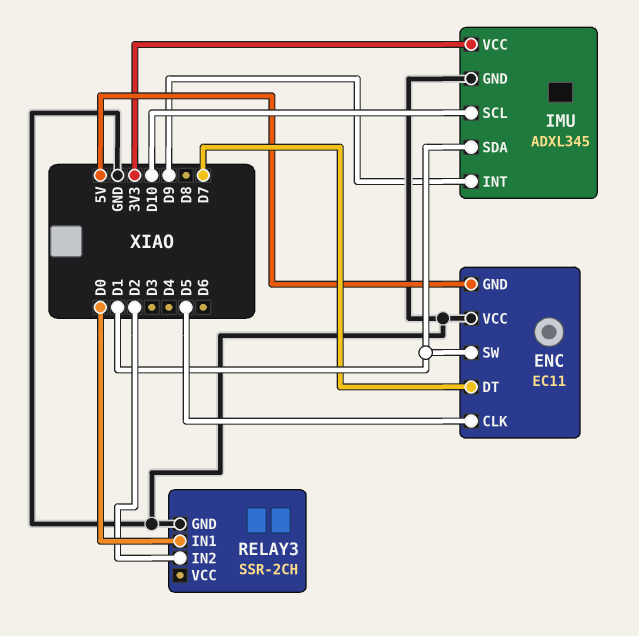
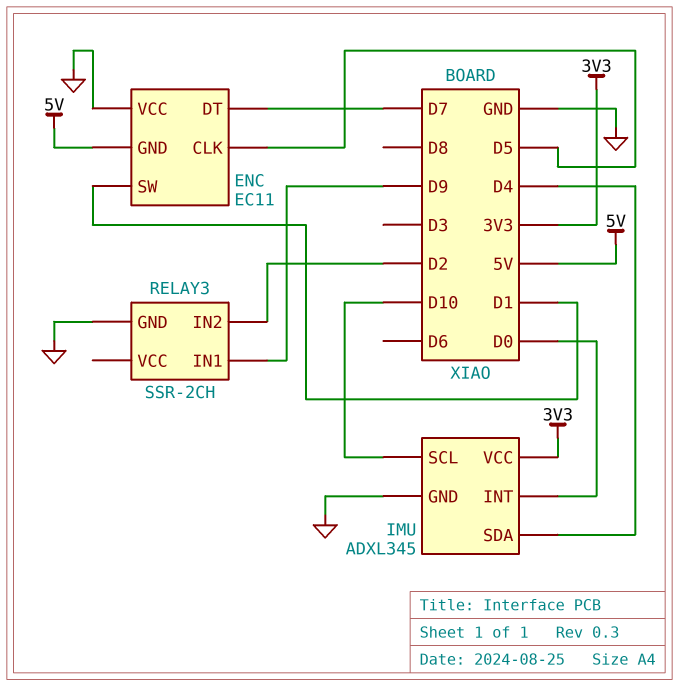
IMU pin INT: D9 -> D0
IMU pin SDA: D1 -> D4
RELAY3 pin IN1: D0 -> D9

